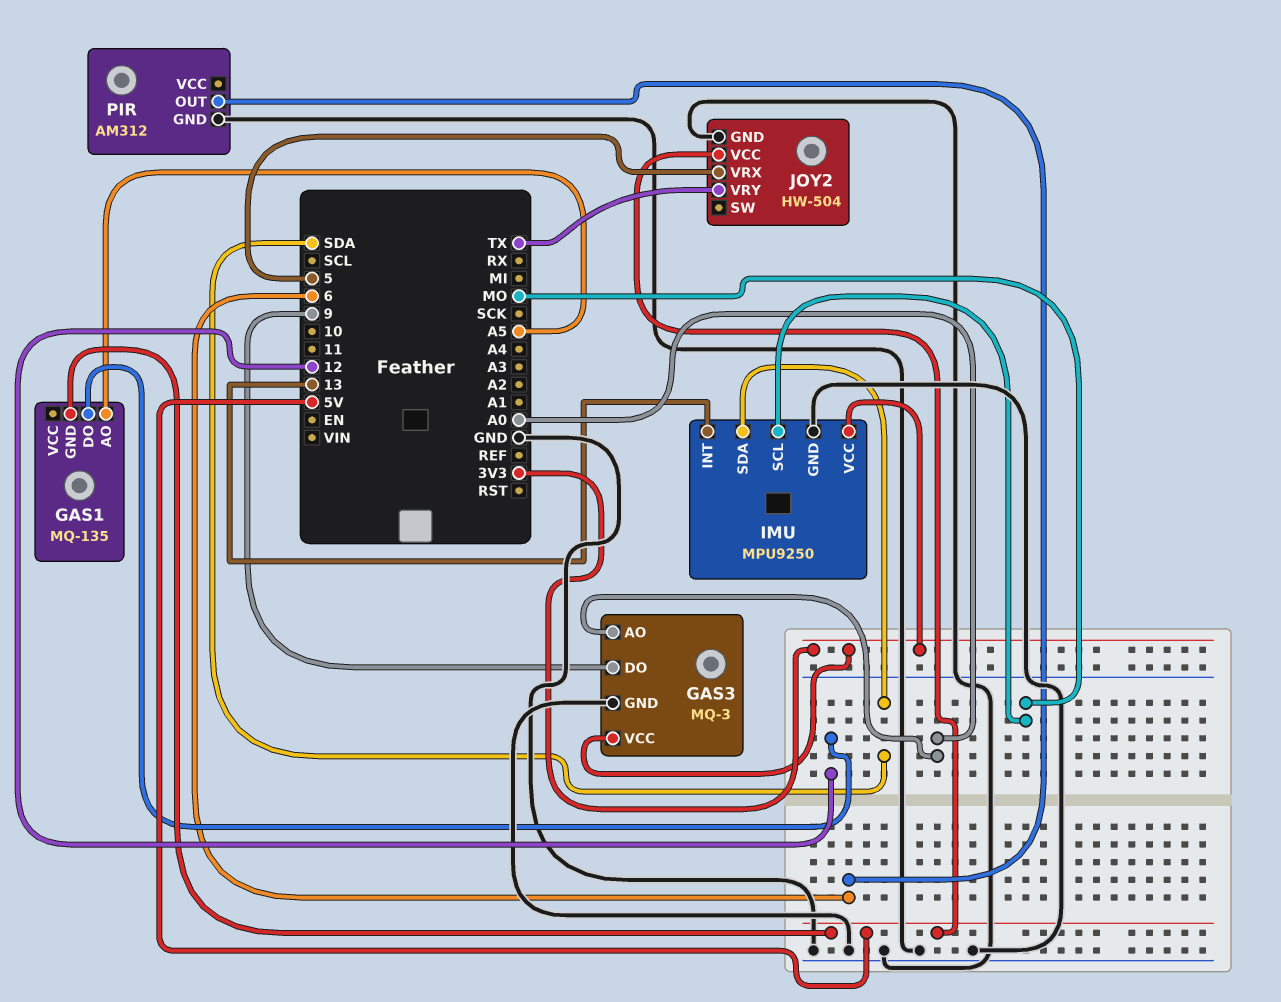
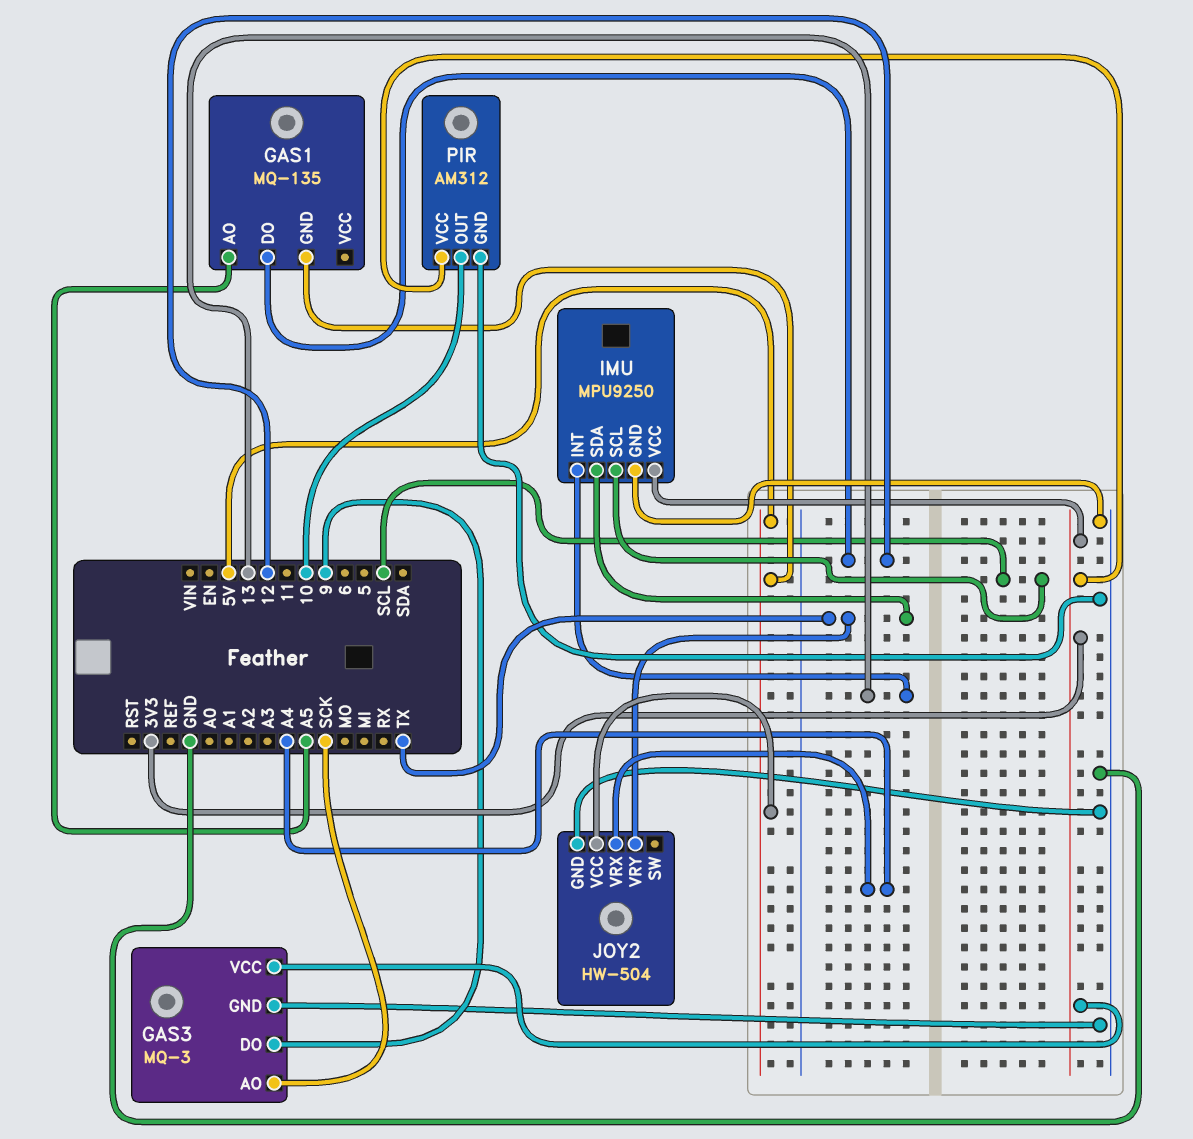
GAS3 pin AO: A0 -> SCK
IMU pin SCL: MO -> SCL
IMU pin SDA: SDA -> TX
JOY2 pin VRX: 5 -> A4
PIR pin OUT: 6 -> 10
PIR pin VCC: none -> 3V3

